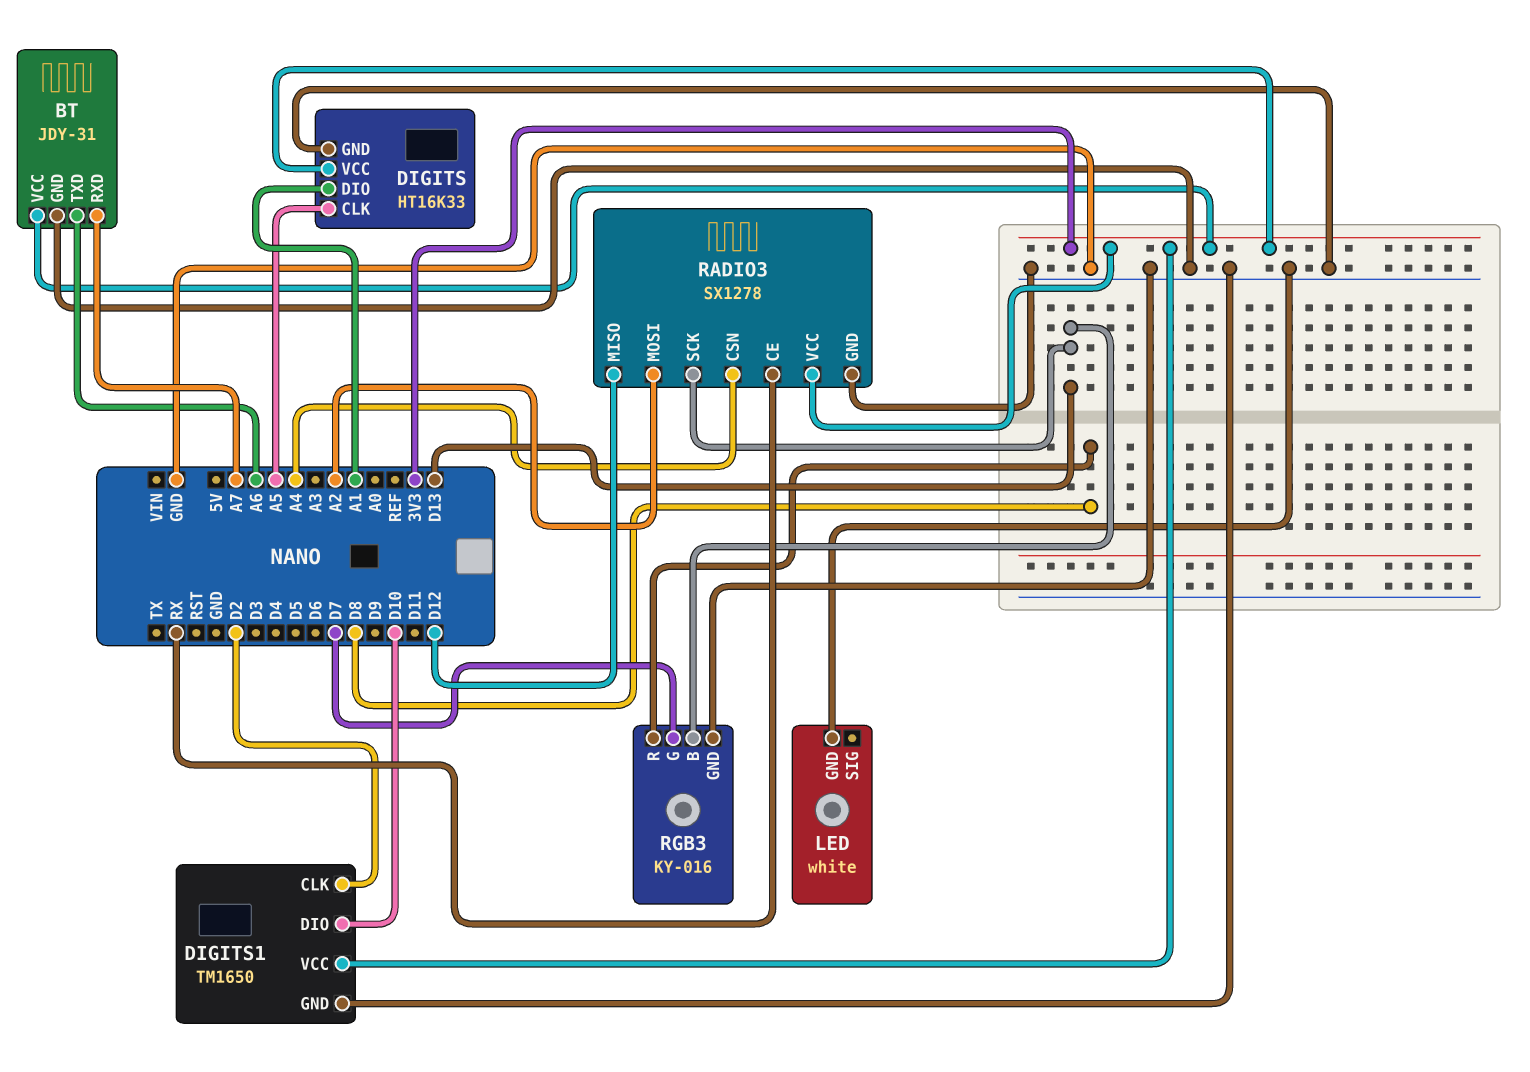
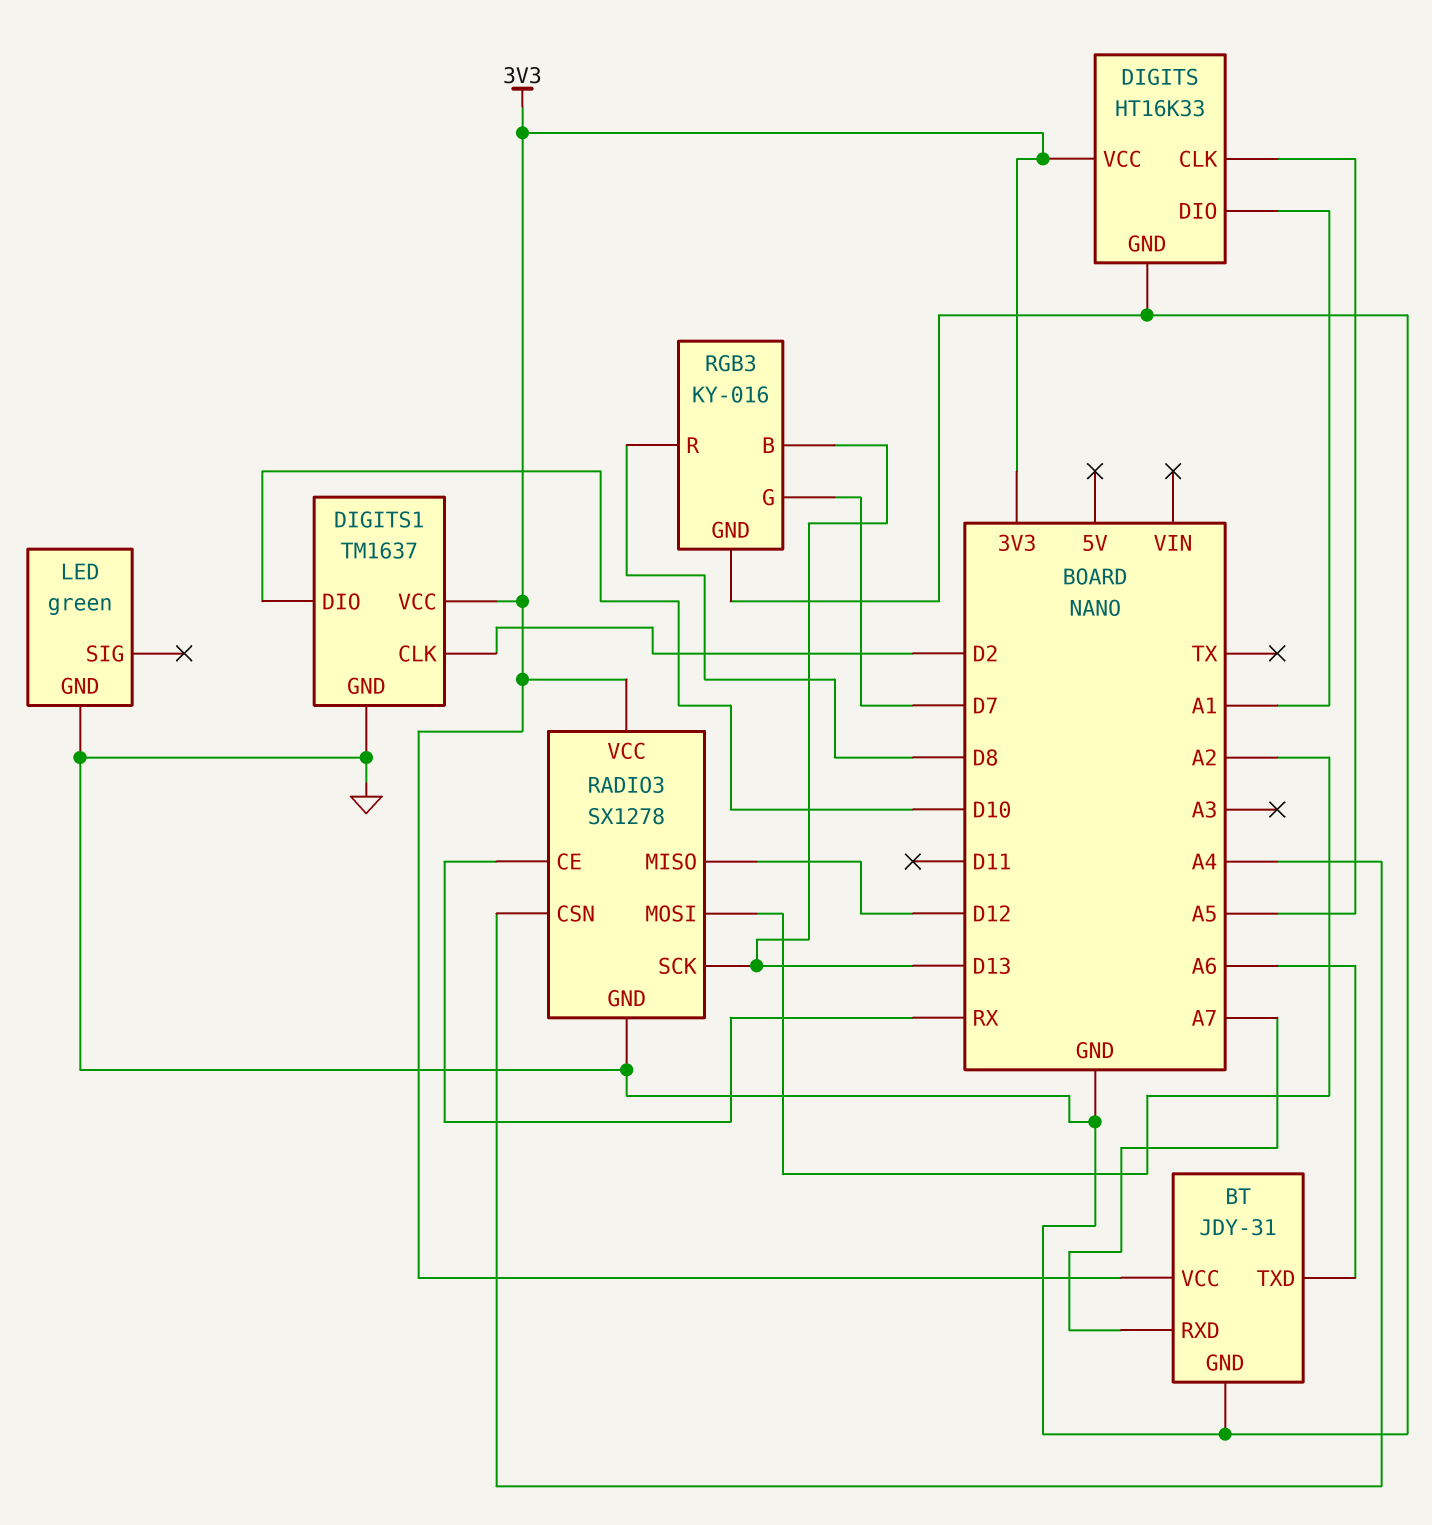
DIGITS1: TM1650 -> TM1637
LED: white -> green

